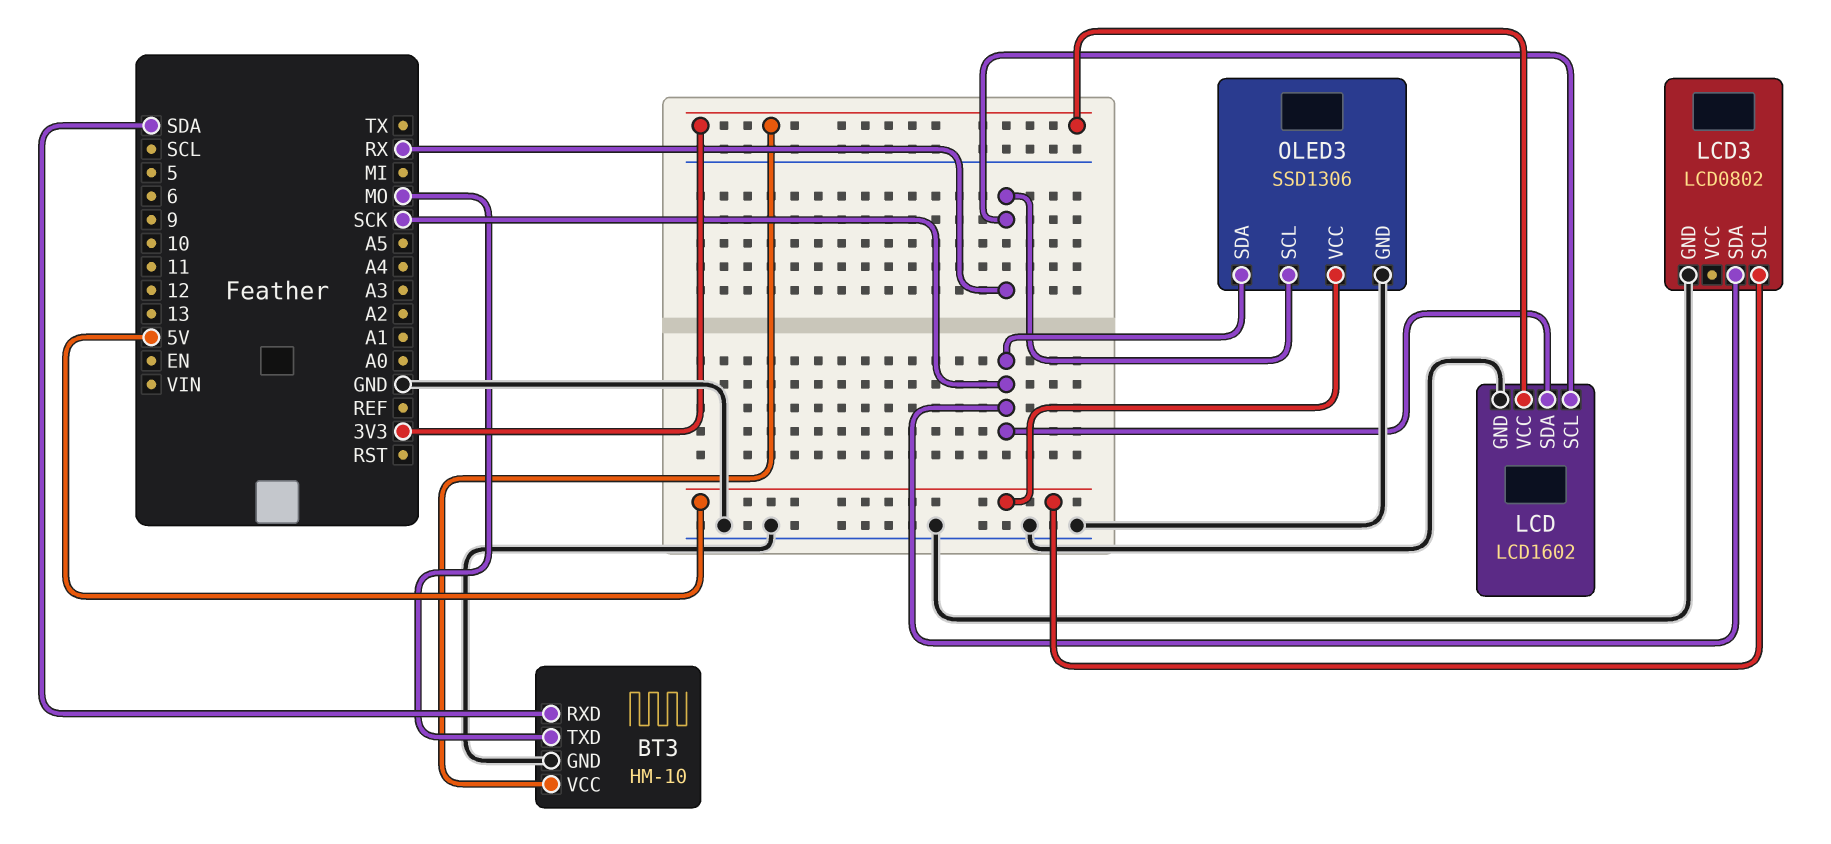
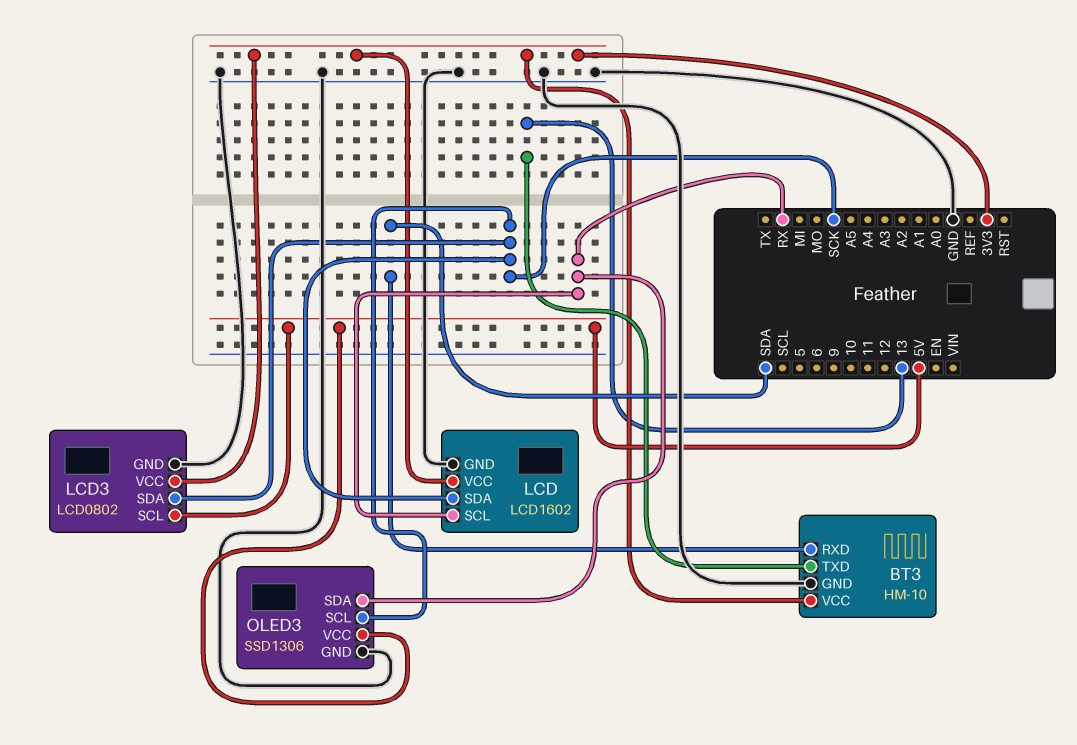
BT3 pin TXD: MO -> 13
LCD3 pin VCC: none -> 3V3
OLED3 pin SCL: RX -> SCK
OLED3 pin SDA: SCK -> RX

